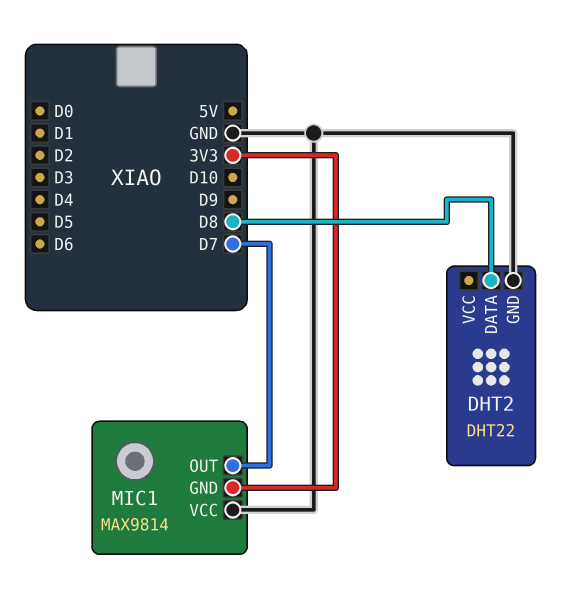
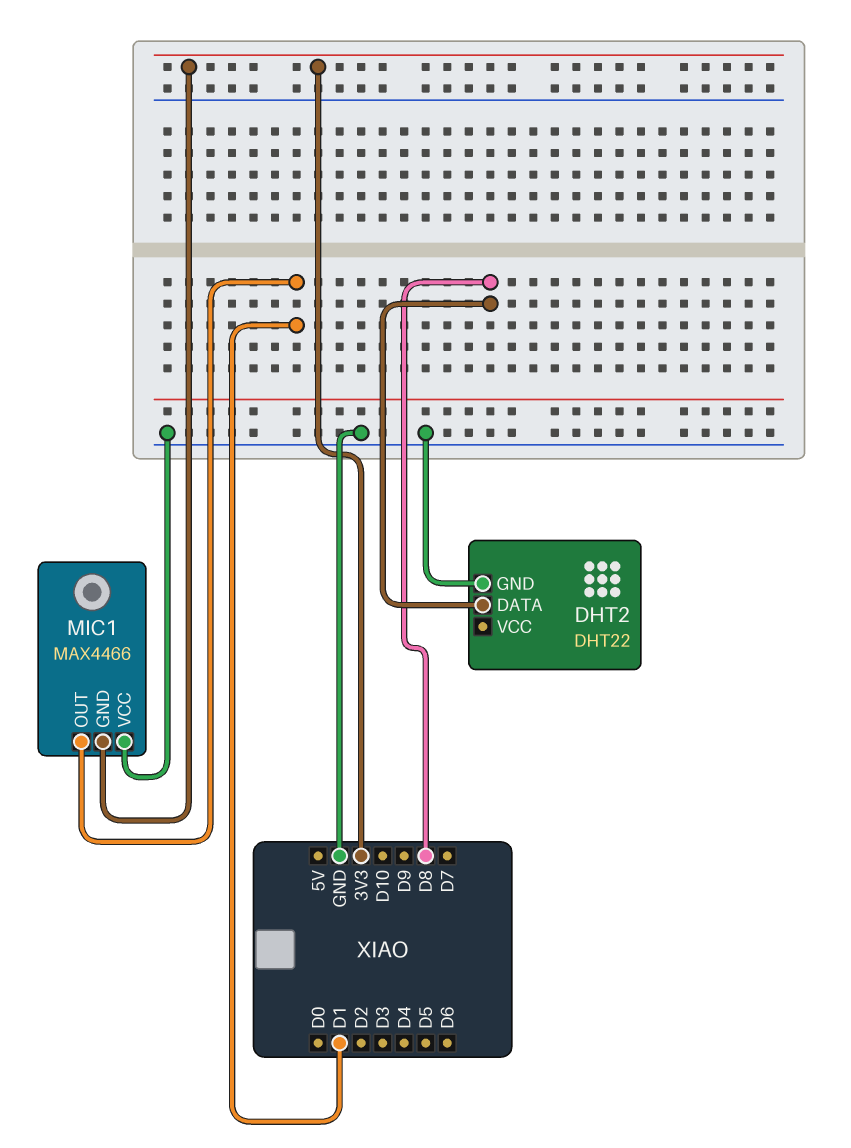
MIC1: MAX9814 -> MAX4466
MIC1 pin OUT: D7 -> D1

